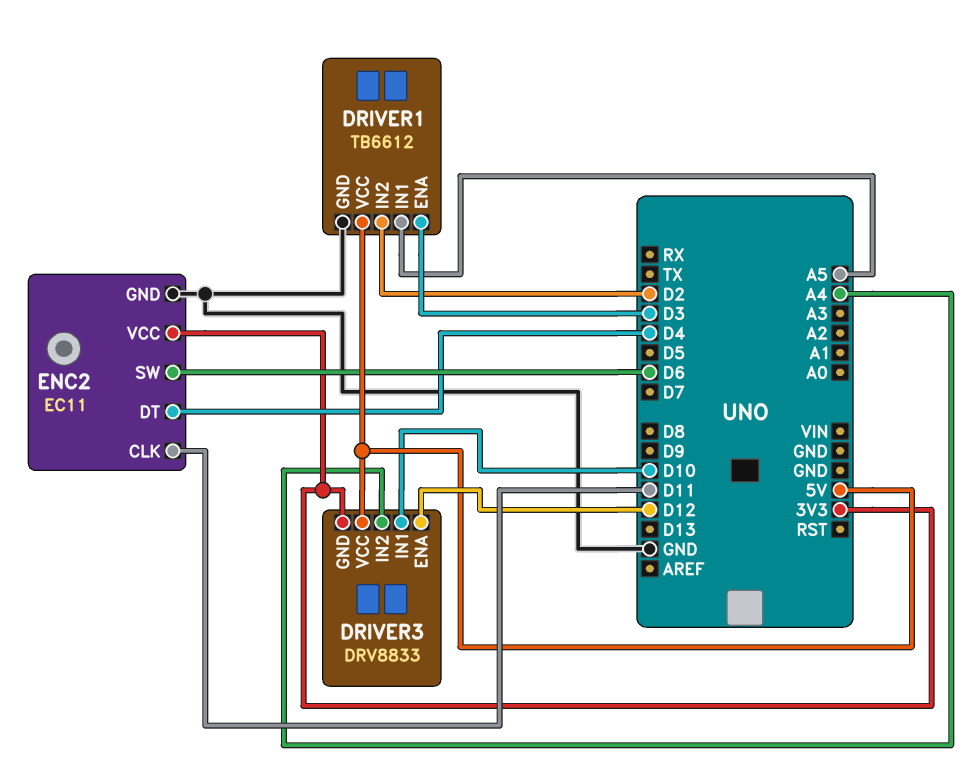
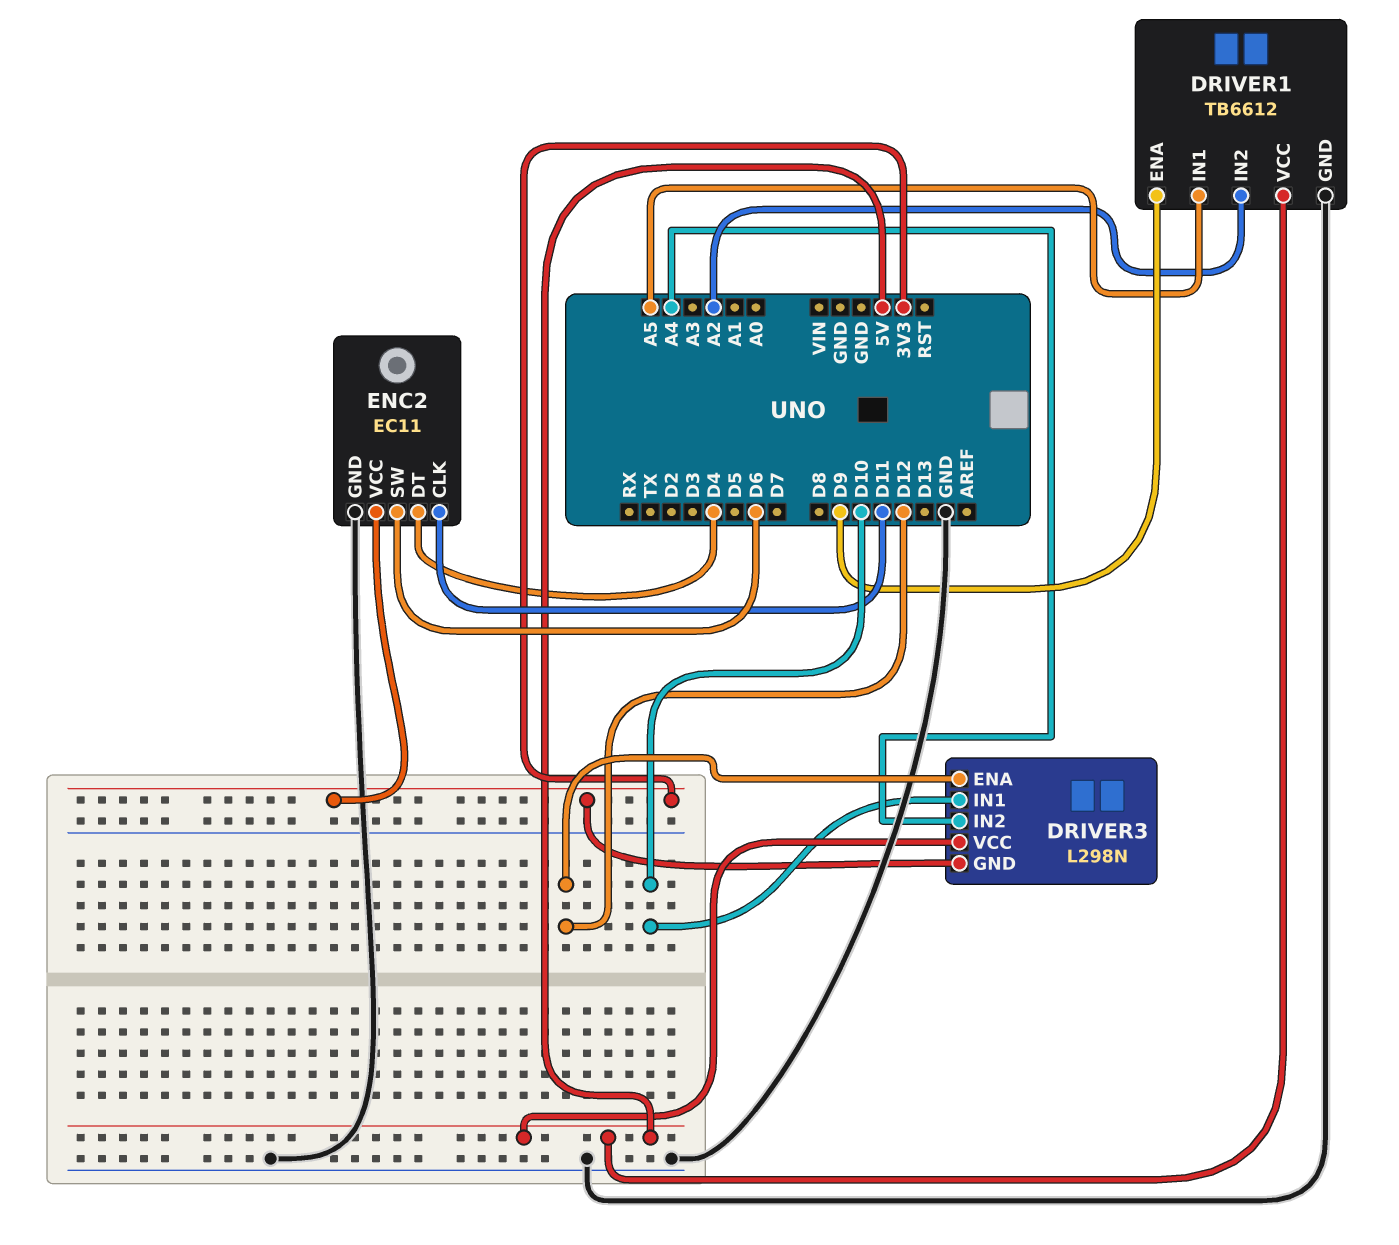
DRIVER1 pin ENA: D3 -> D9
DRIVER1 pin IN2: D2 -> A2
DRIVER3: DRV8833 -> L298N

